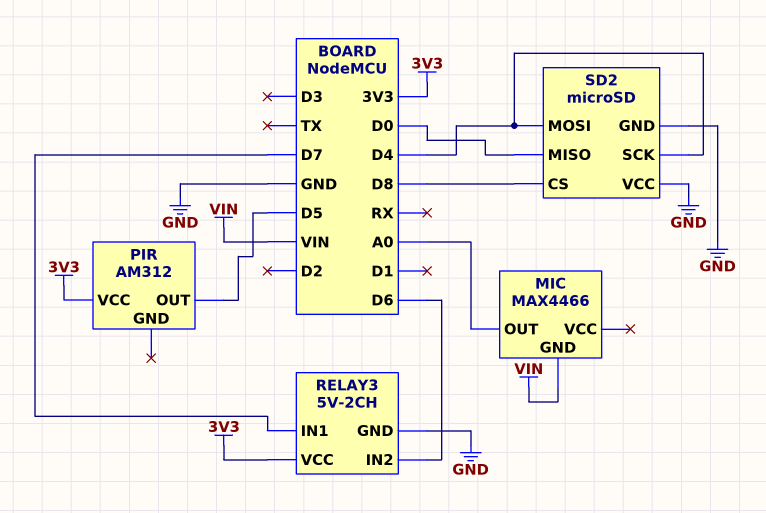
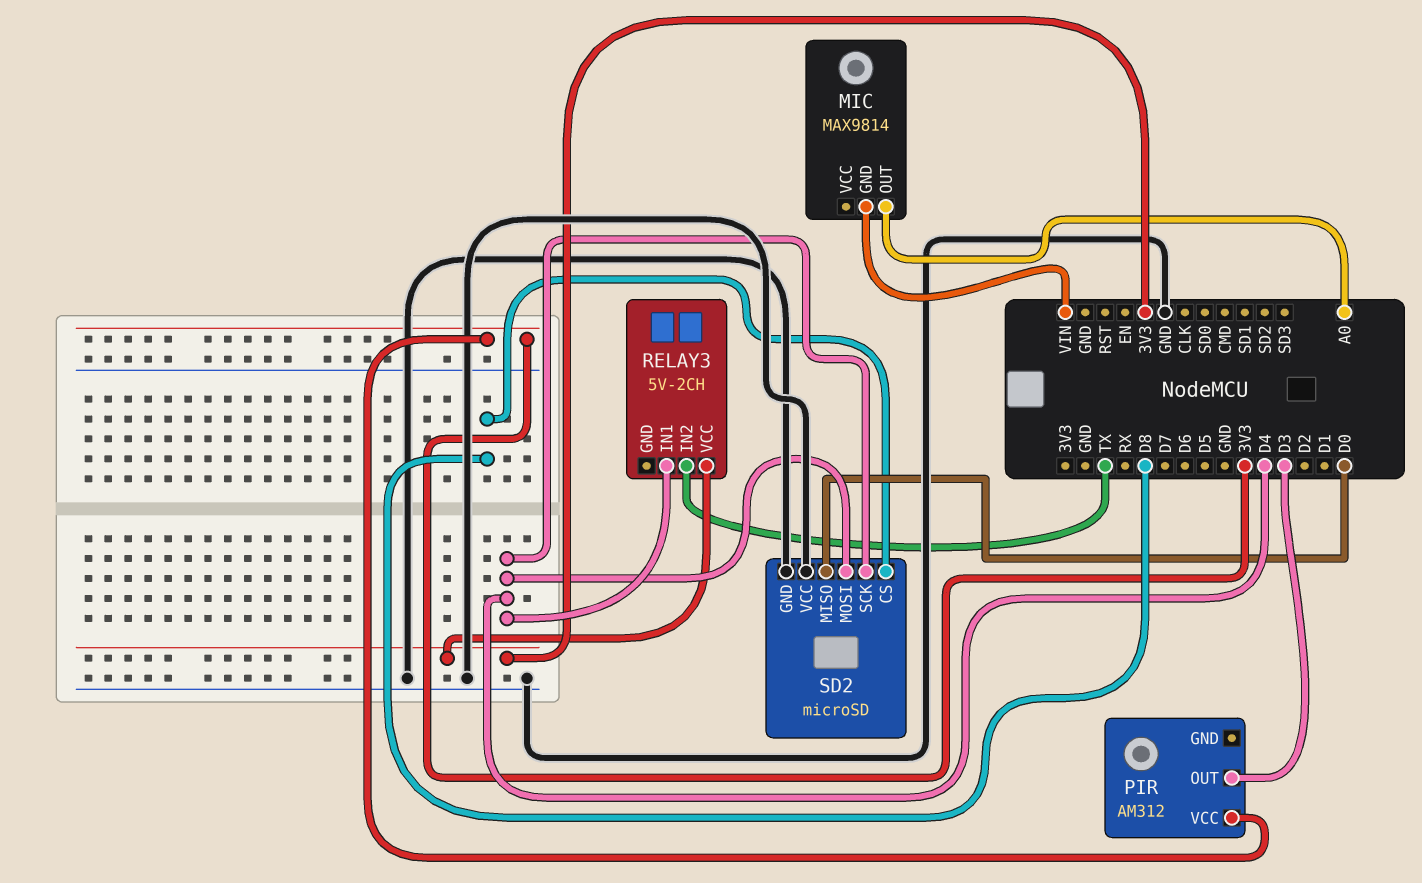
MIC: MAX4466 -> MAX9814
PIR pin OUT: D5 -> D3
RELAY3 pin GND: GND -> none
RELAY3 pin IN1: D7 -> D4
RELAY3 pin IN2: D6 -> TX

